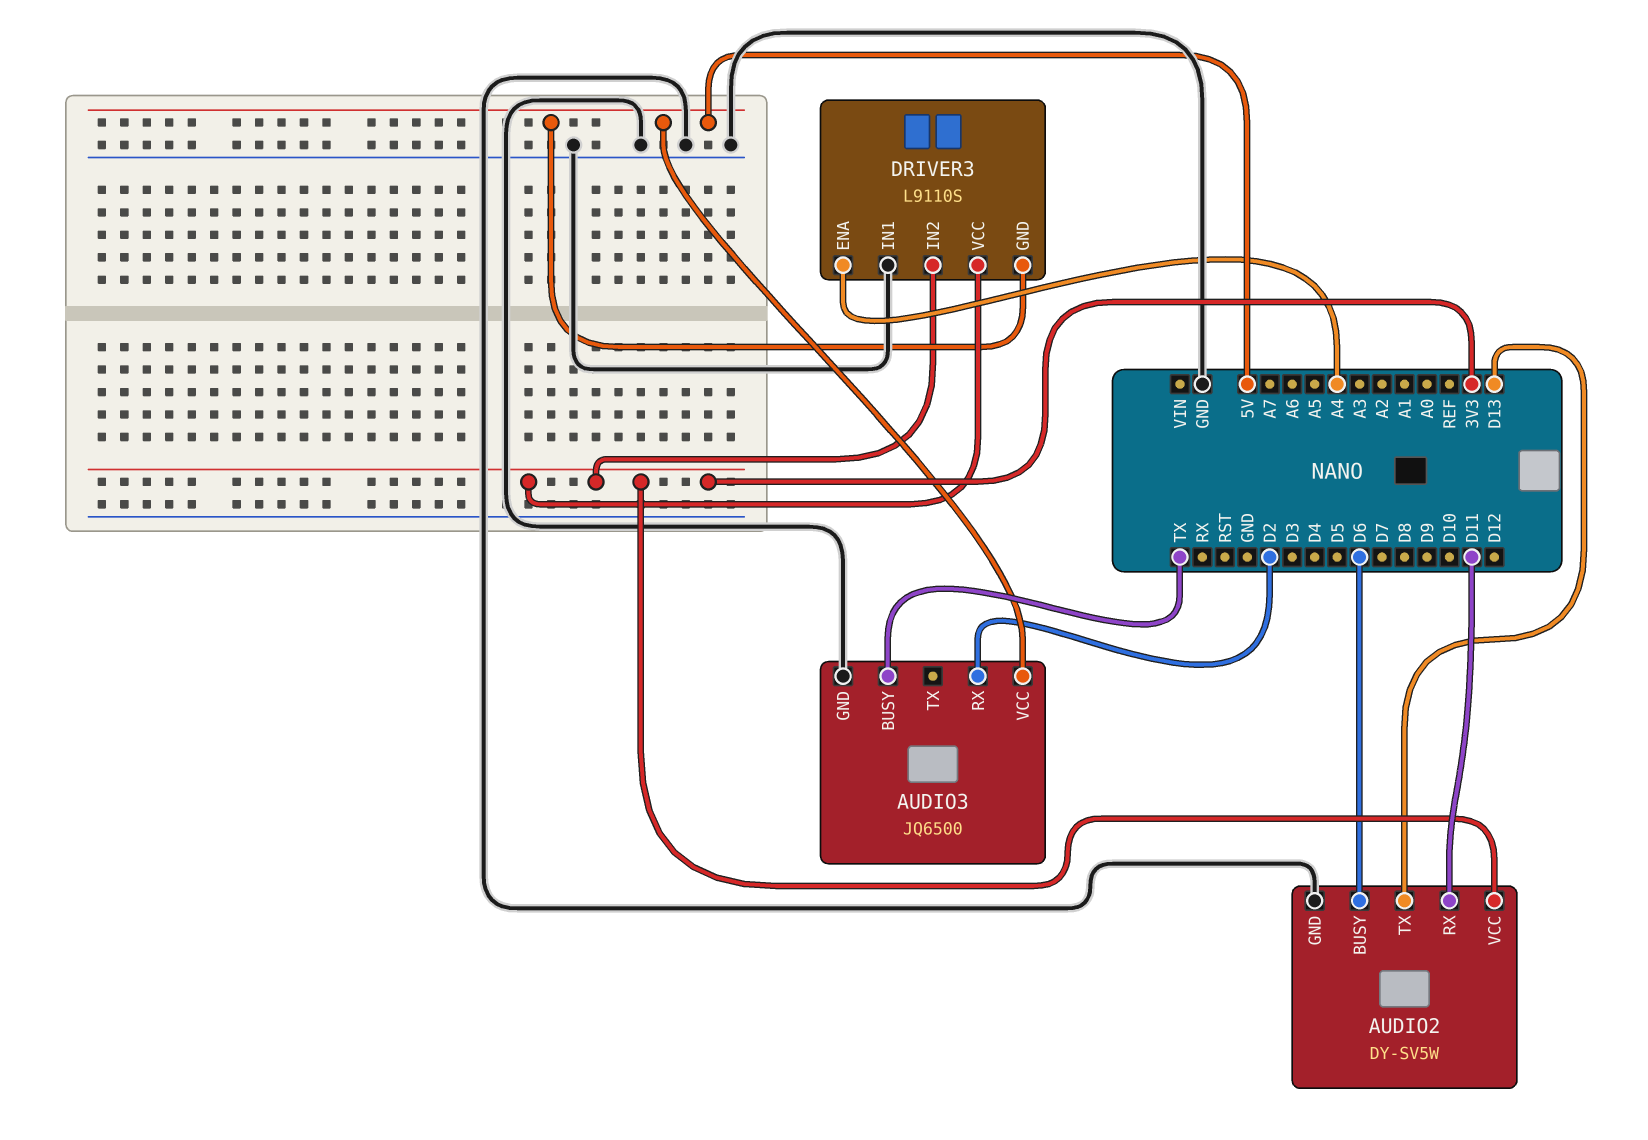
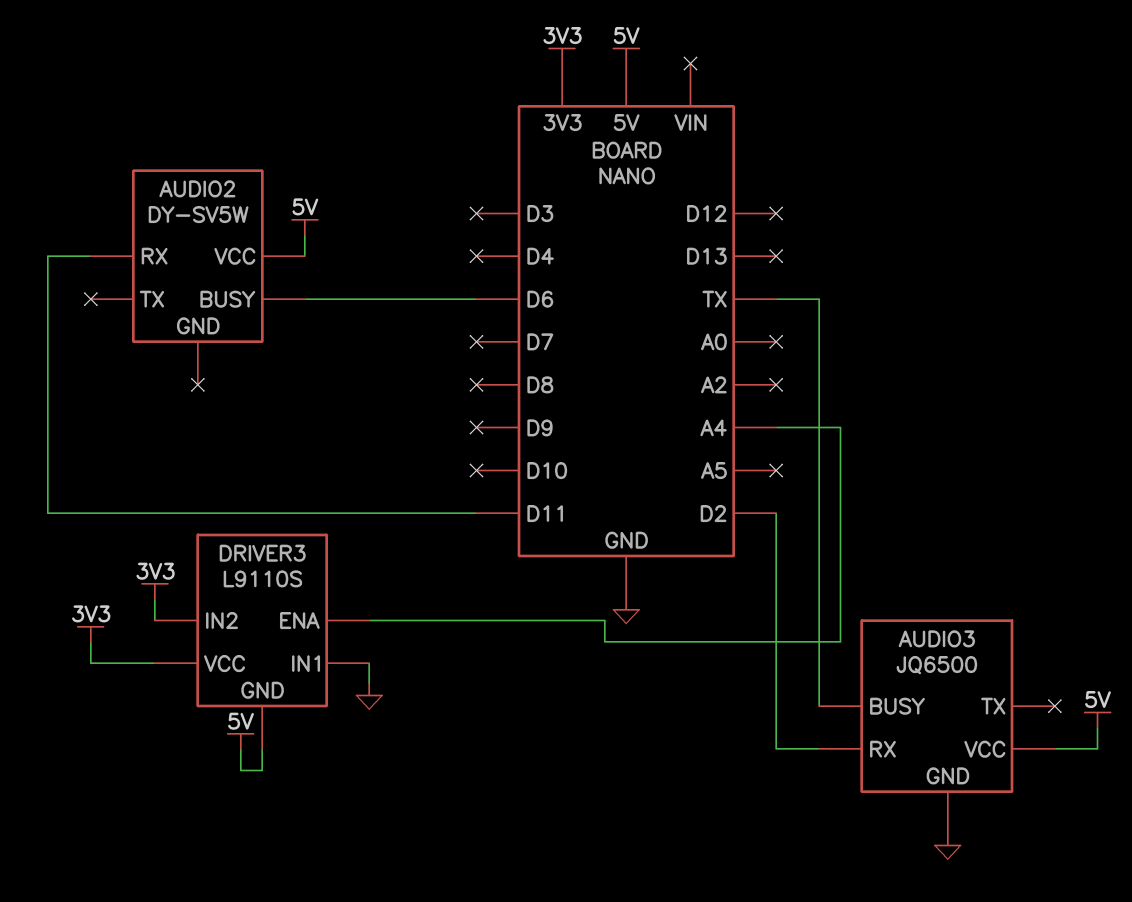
AUDIO2 pin GND: GND -> none
AUDIO2 pin TX: D13 -> none
AUDIO2 pin VCC: 3V3 -> 5V

